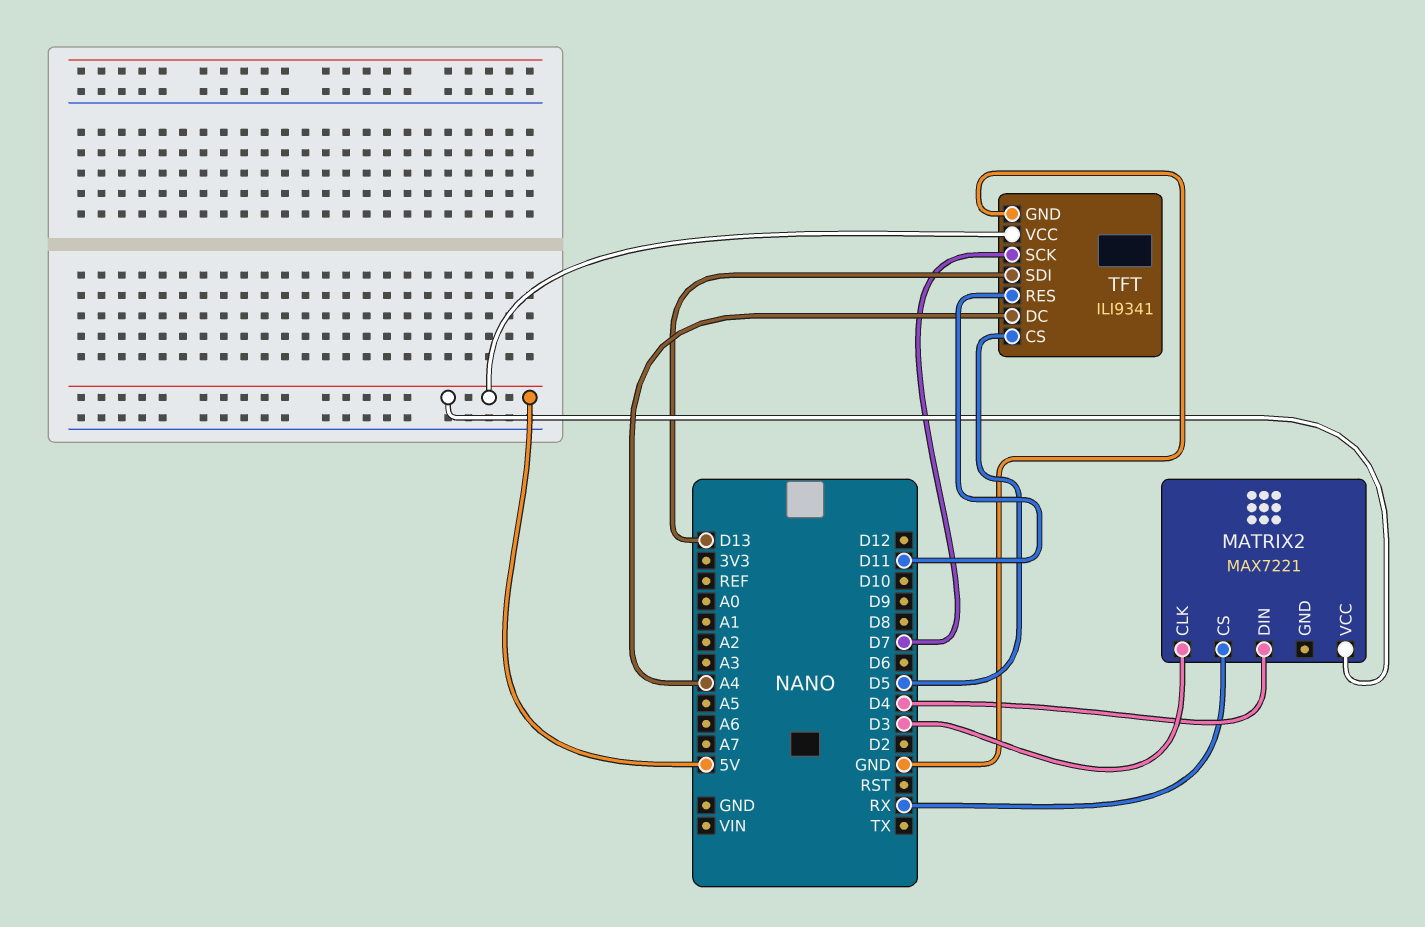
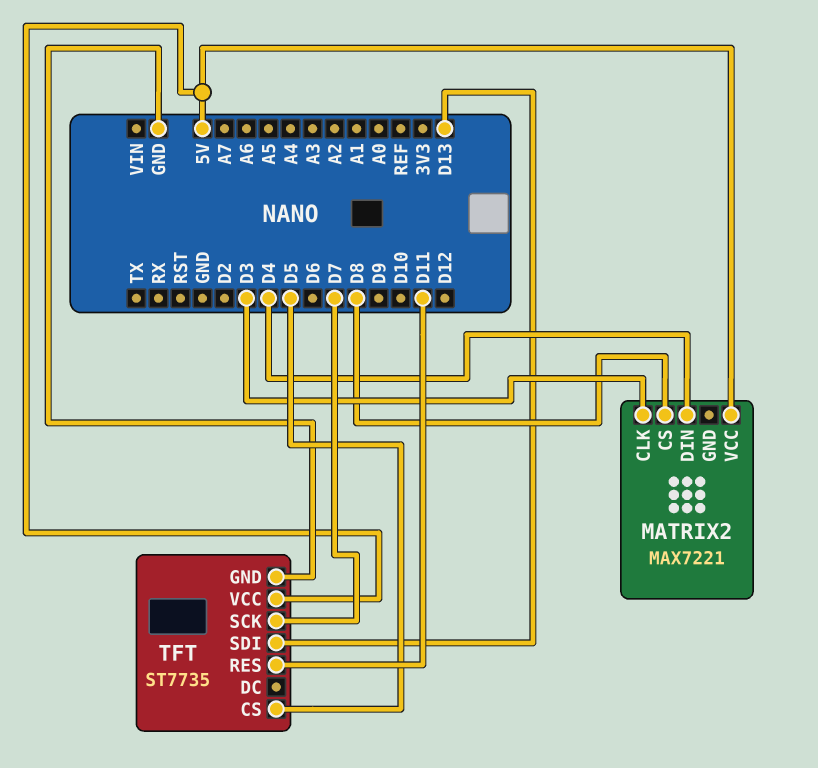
MATRIX2 pin CS: RX -> D8
TFT: ILI9341 -> ST7735
TFT pin DC: A4 -> none

